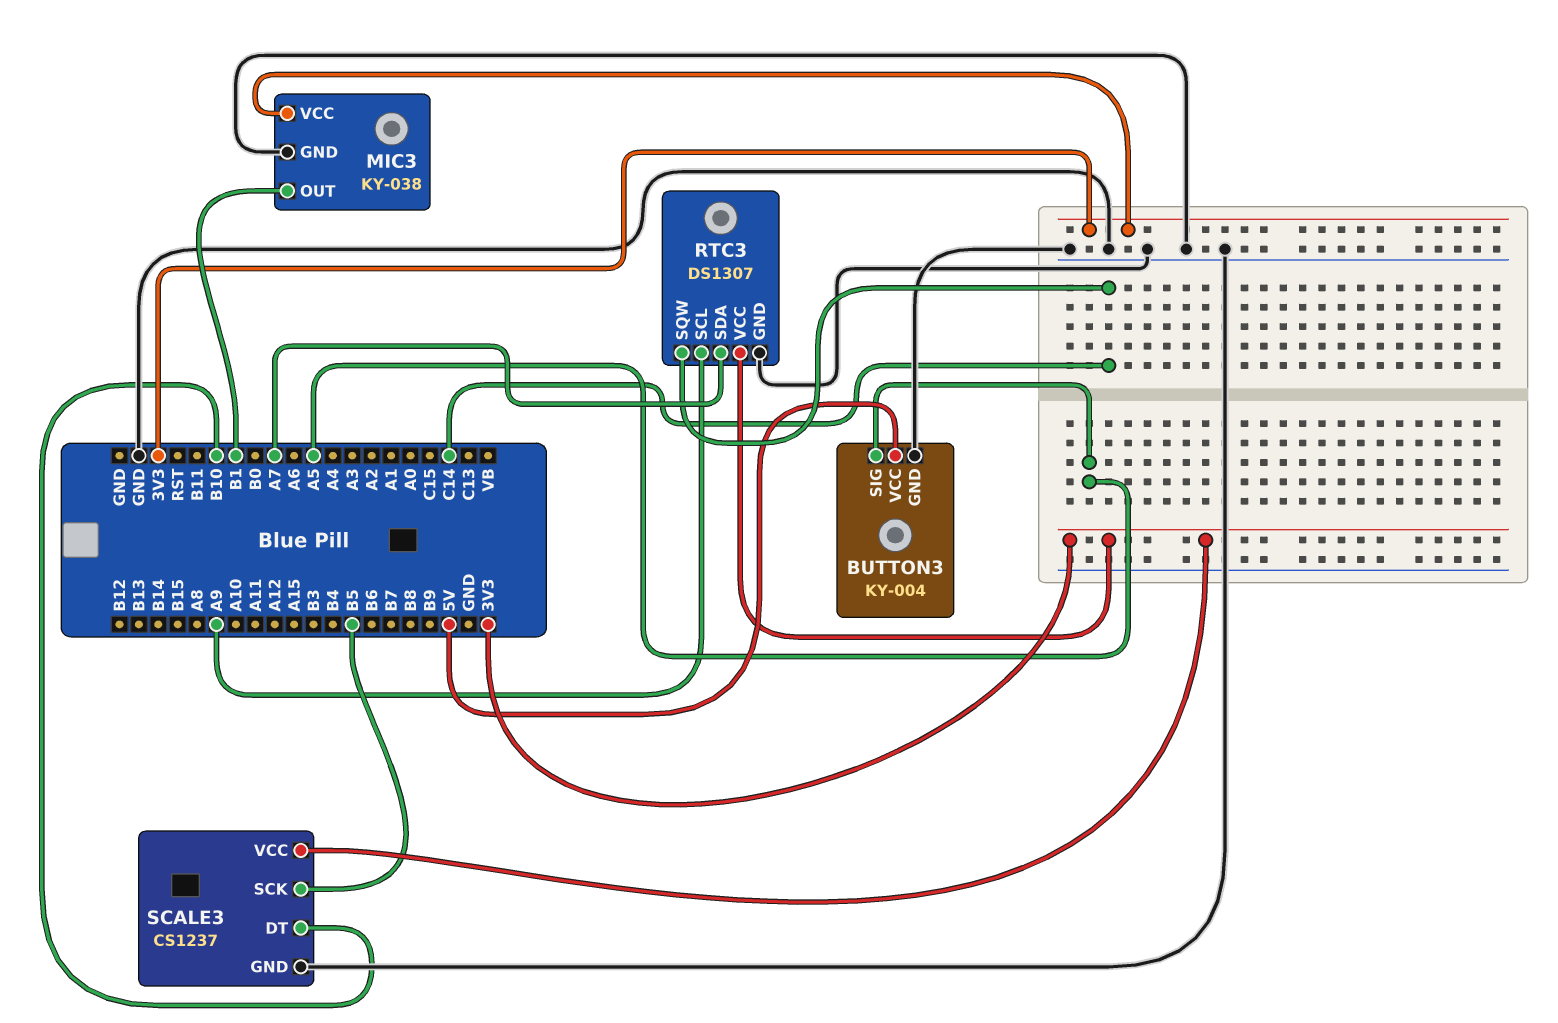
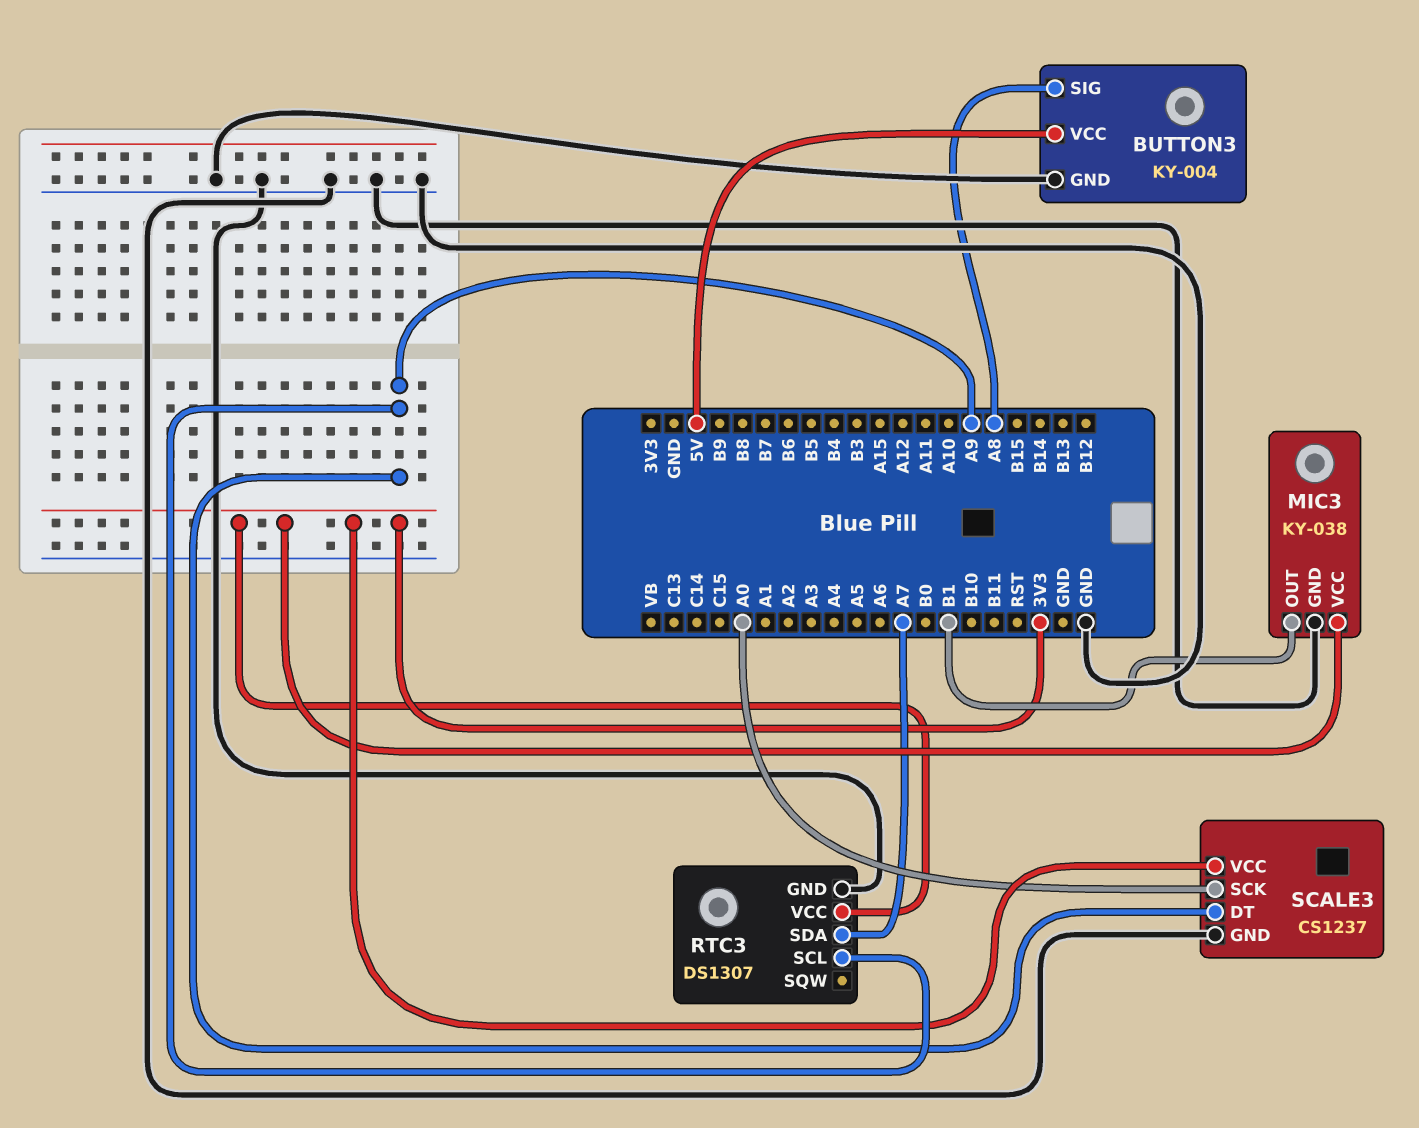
BUTTON3 pin SIG: A5 -> A8
RTC3 pin SQW: C14 -> none
SCALE3 pin DT: B10 -> A9
SCALE3 pin SCK: B5 -> A0

